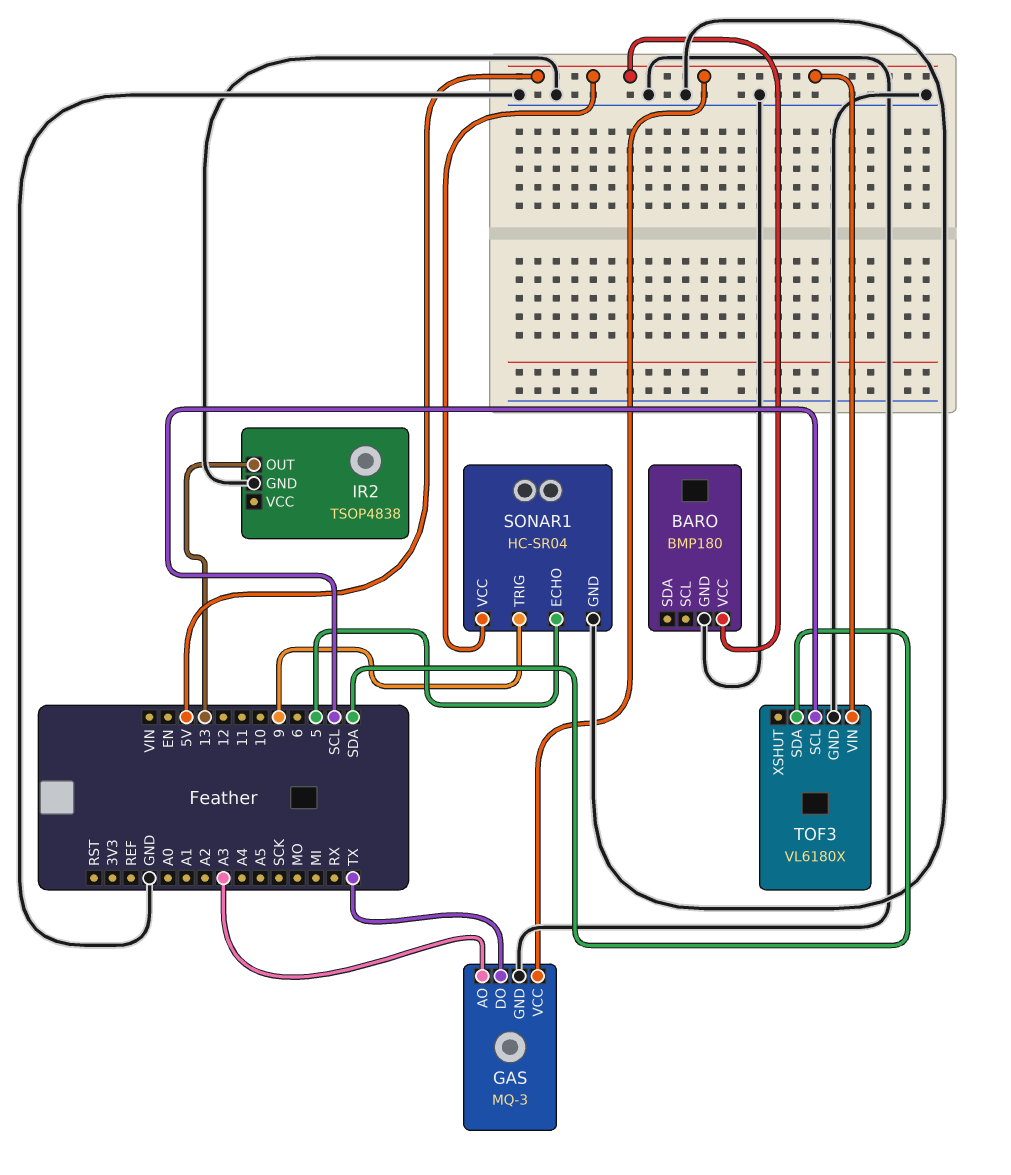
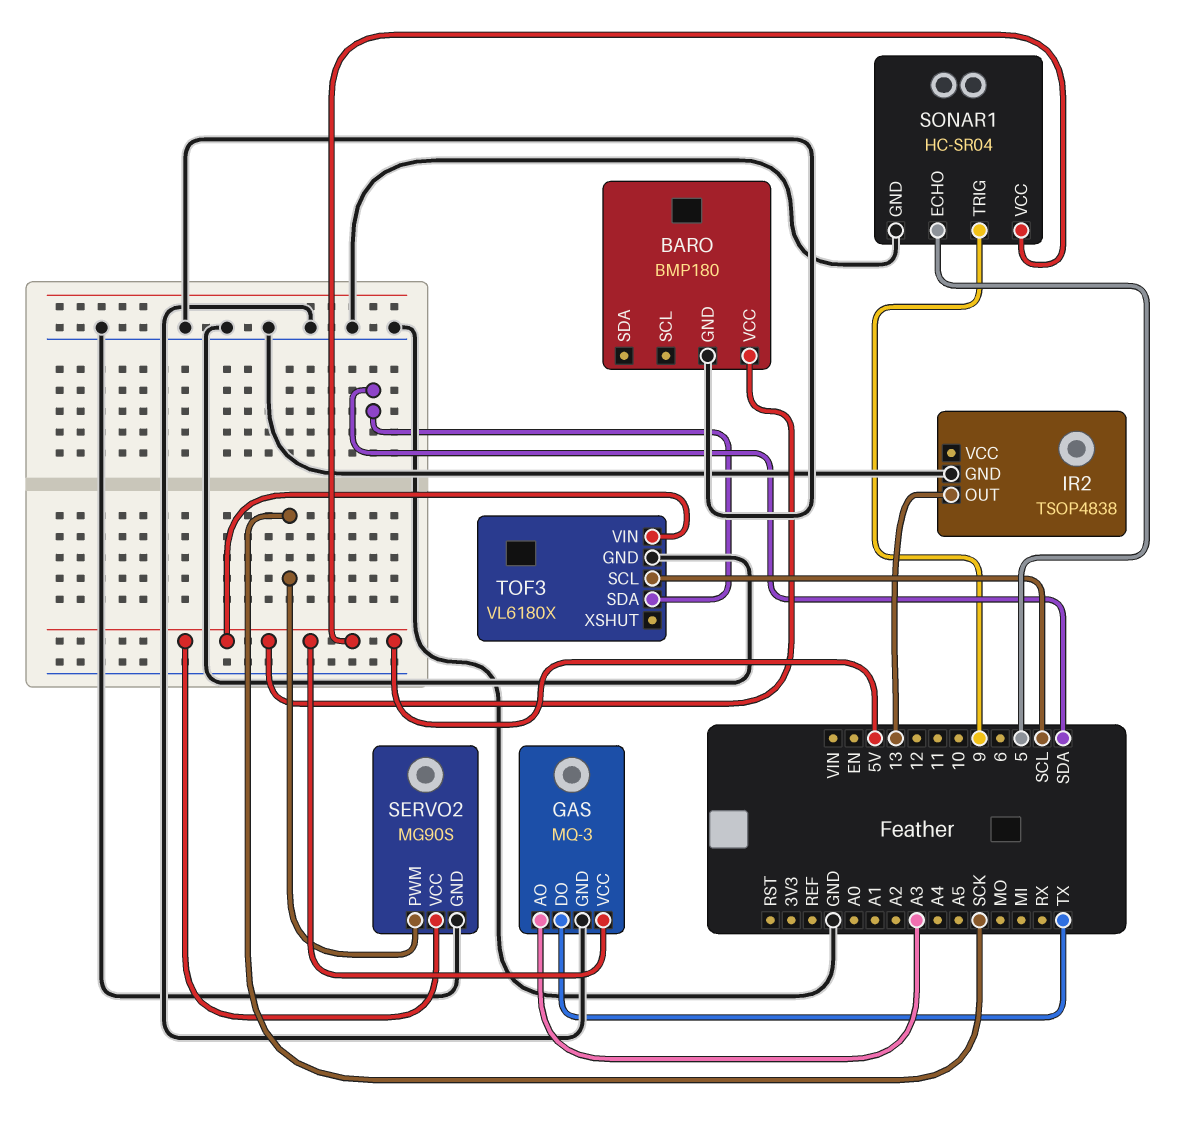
SERVO2: none -> MG90S
SERVO2 pin GND: none -> GND
SERVO2 pin PWM: none -> SCK
SERVO2 pin VCC: none -> 5V

